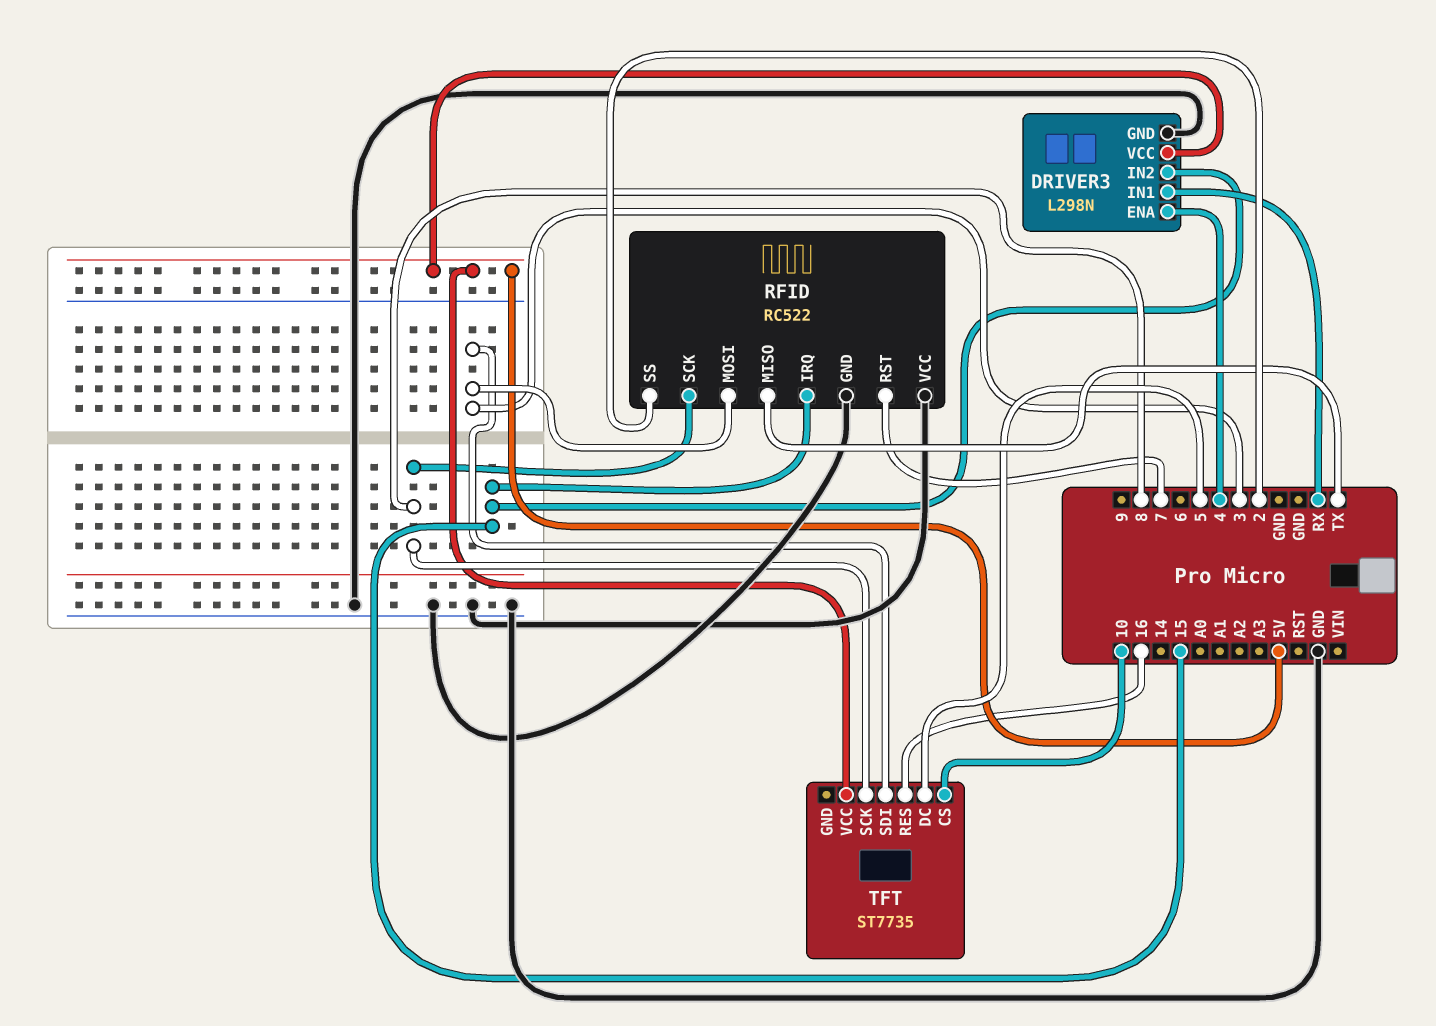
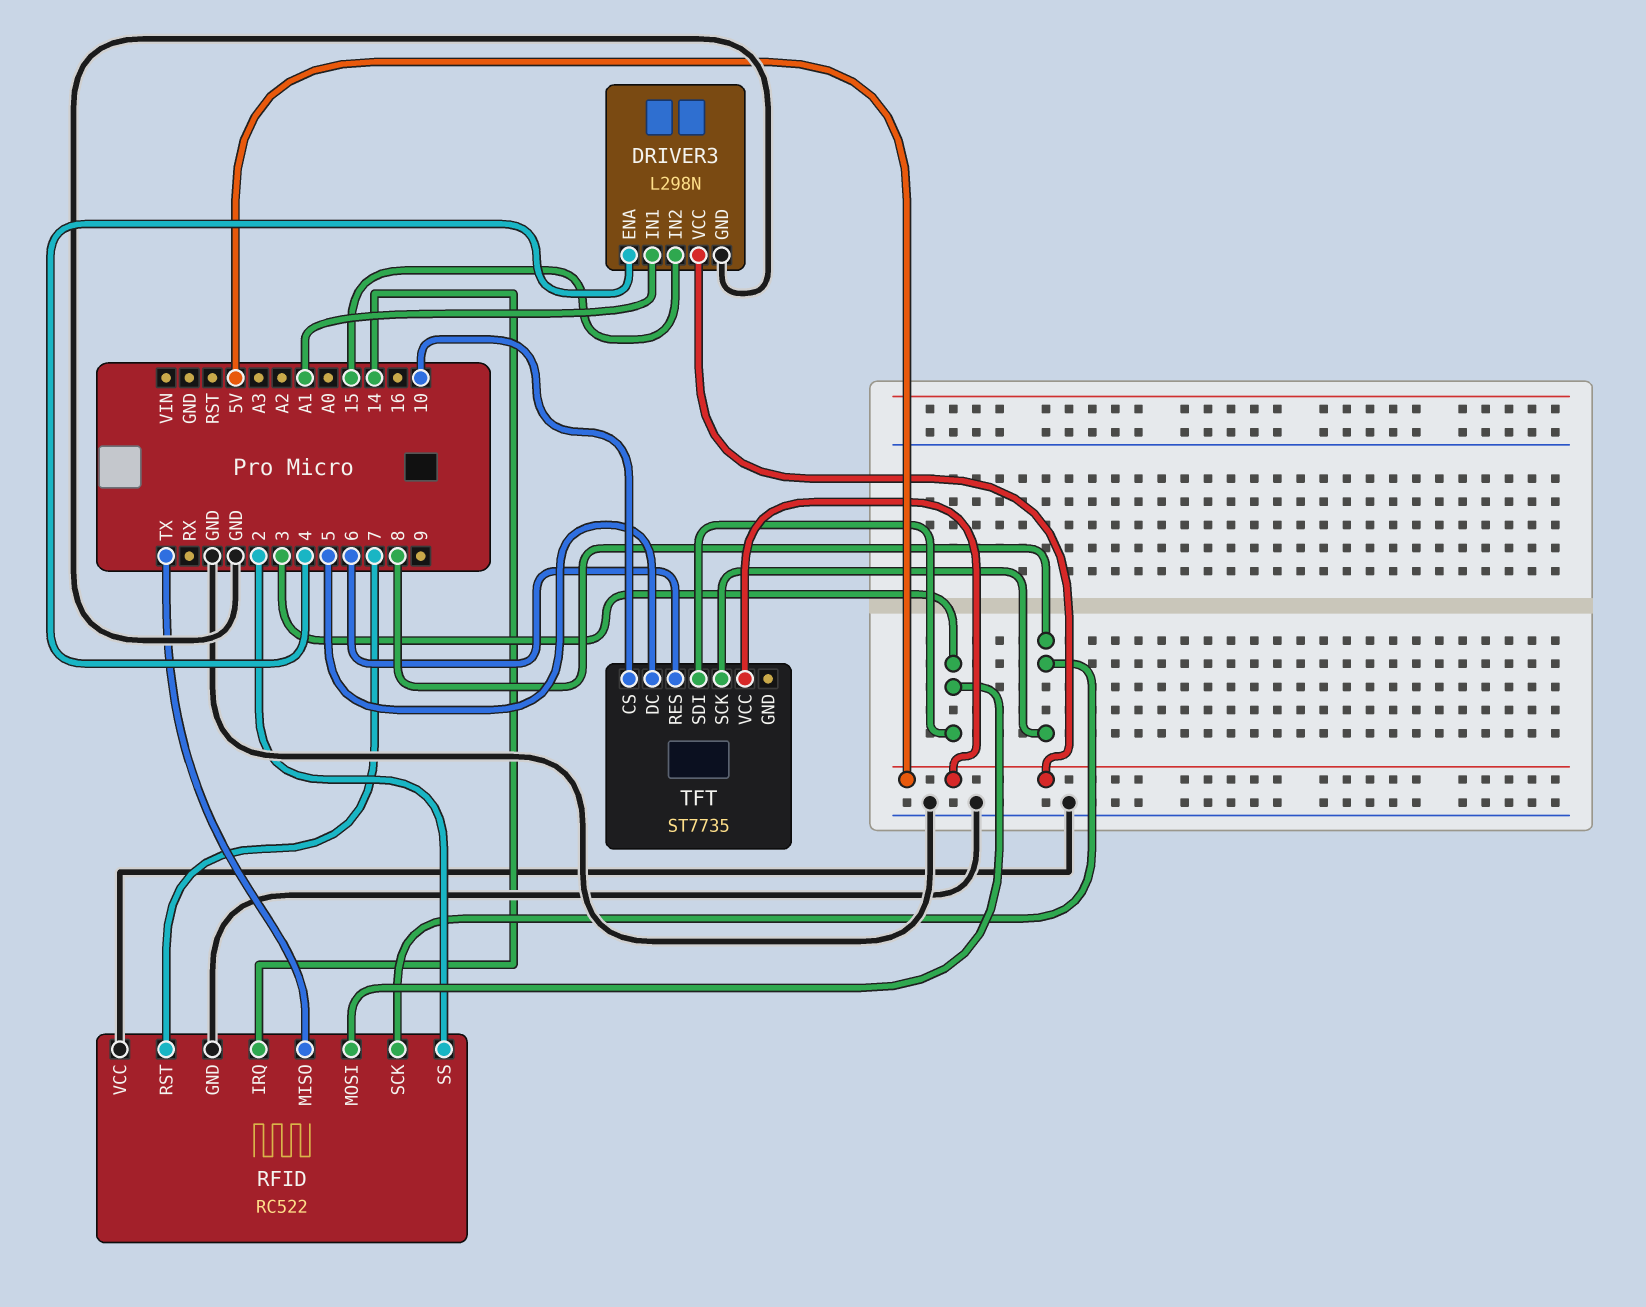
DRIVER3 pin IN1: RX -> A1
RFID pin IRQ: 15 -> 14
TFT pin RES: 16 -> 6

